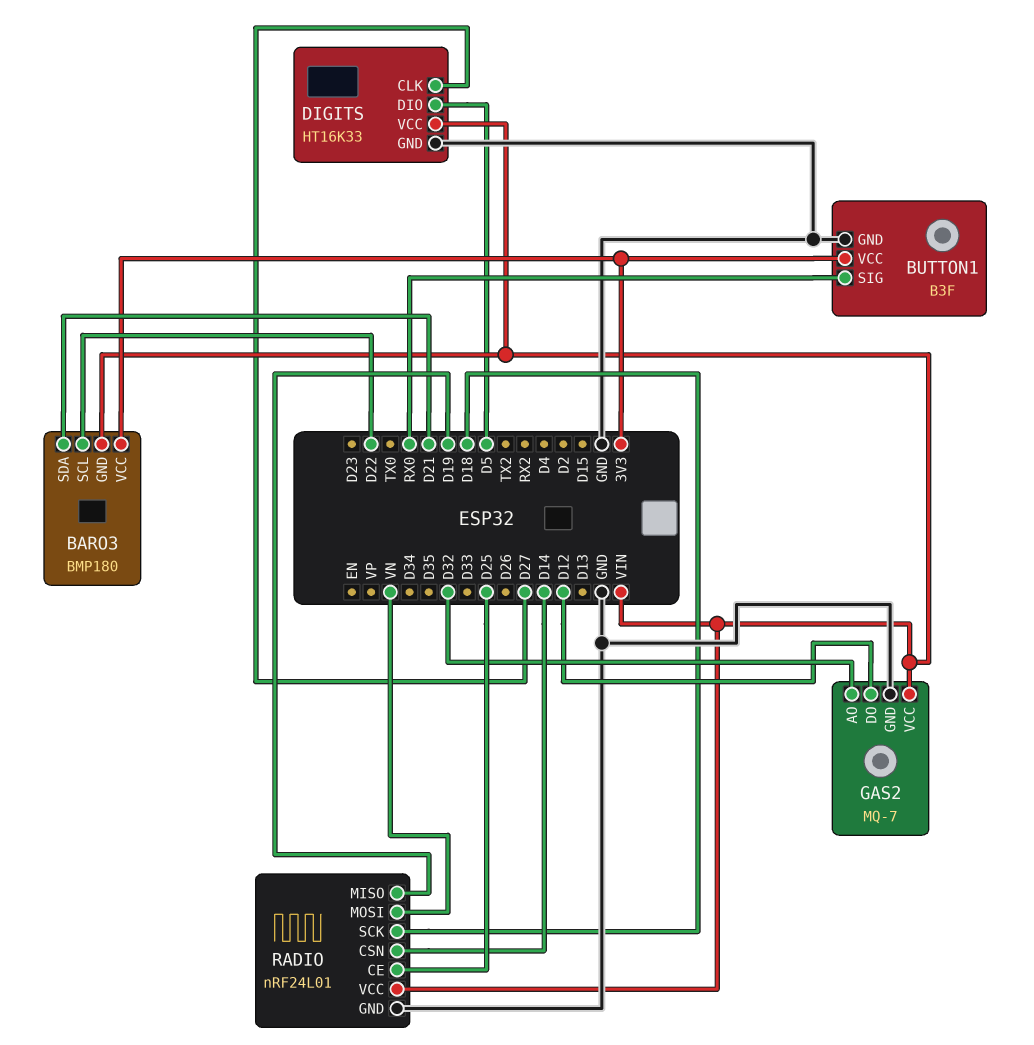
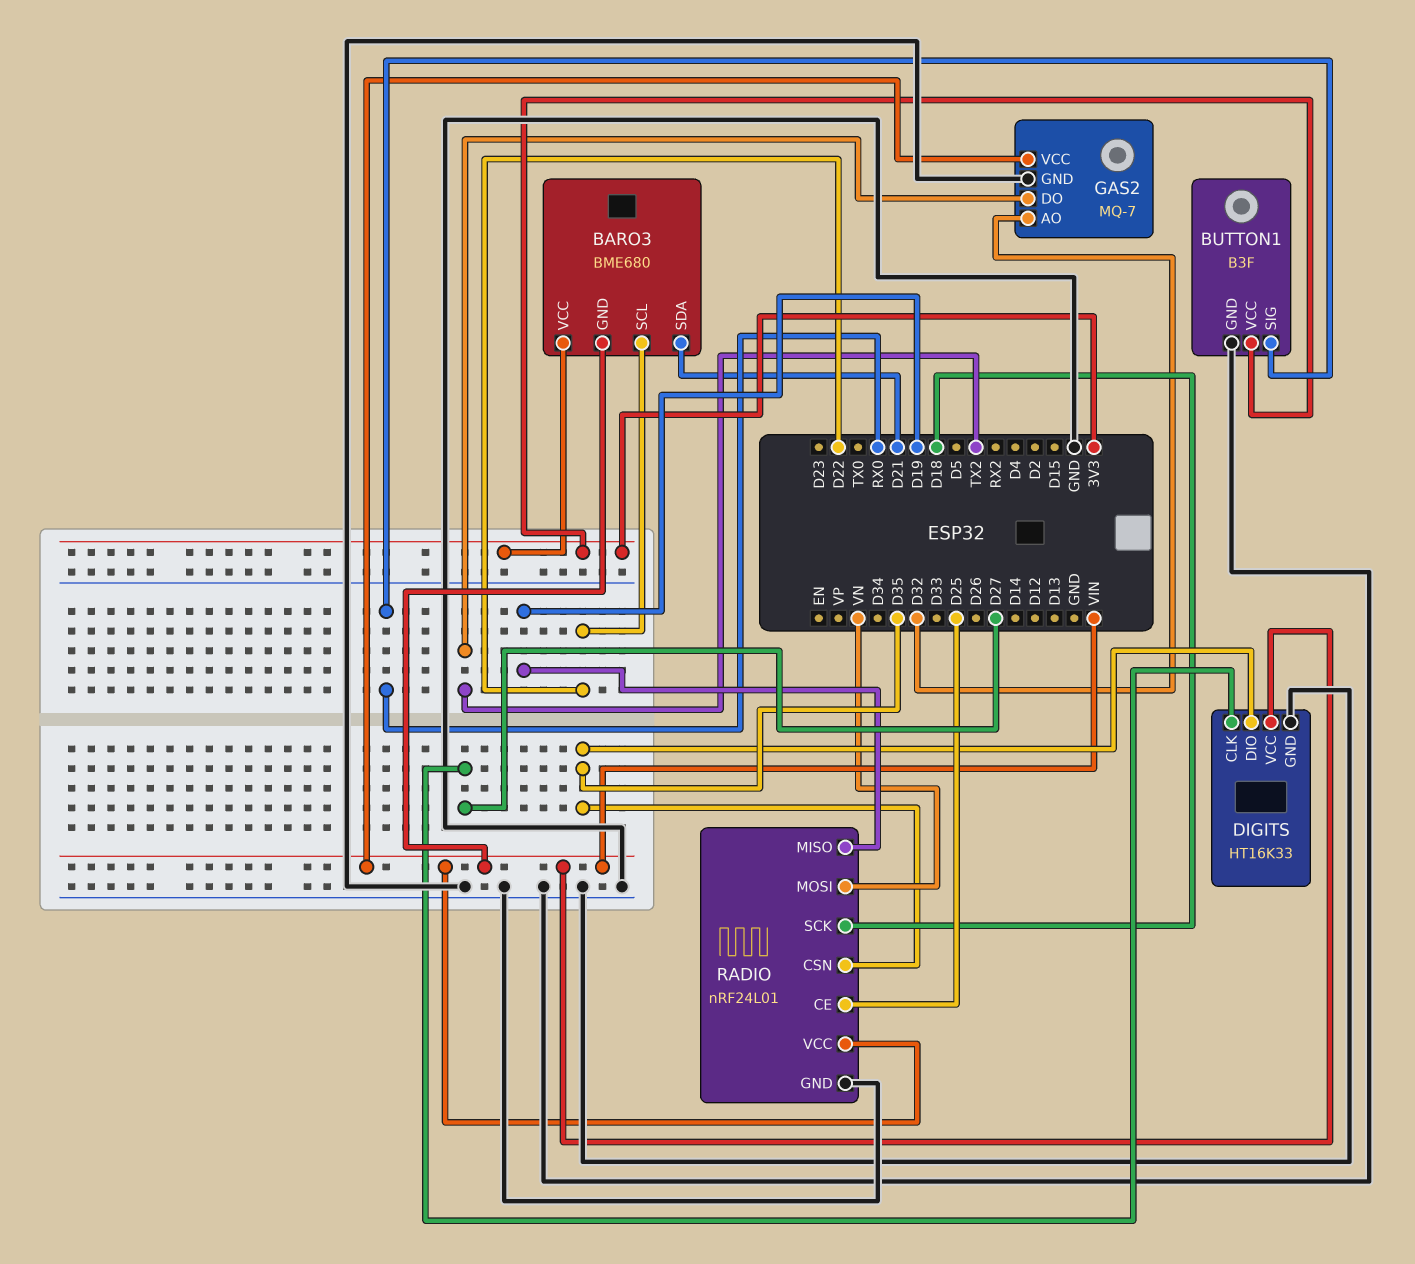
BARO3: BMP180 -> BME680
DIGITS pin DIO: D5 -> D35
GAS2 pin DO: D12 -> TX2
RADIO pin CSN: D14 -> D35

